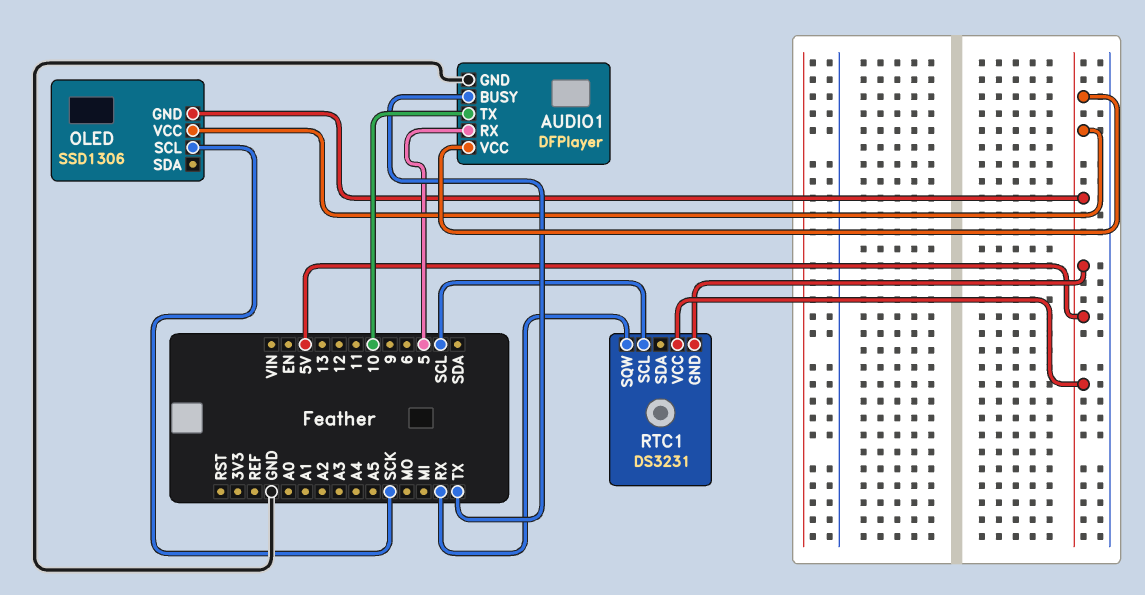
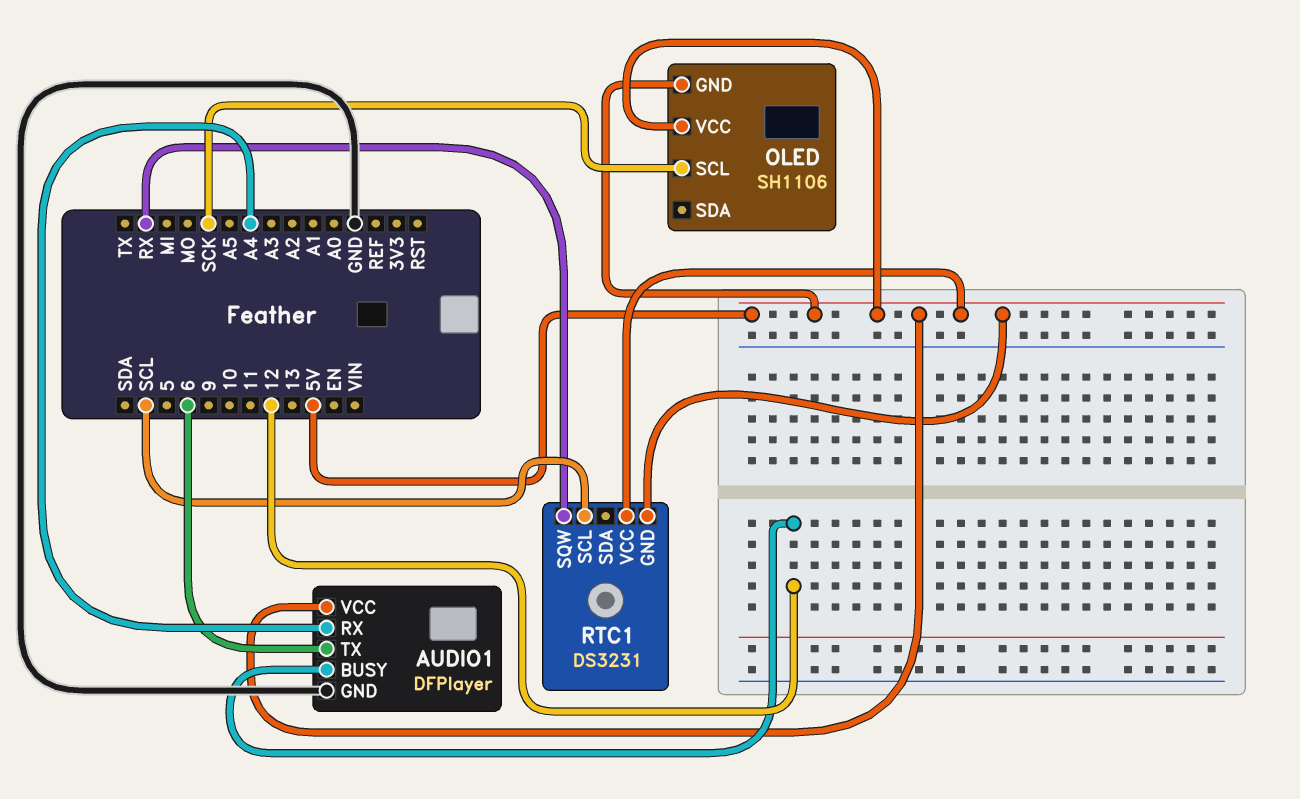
AUDIO1 pin BUSY: TX -> 12
AUDIO1 pin RX: 5 -> A4
AUDIO1 pin TX: 10 -> 6
OLED: SSD1306 -> SH1106

